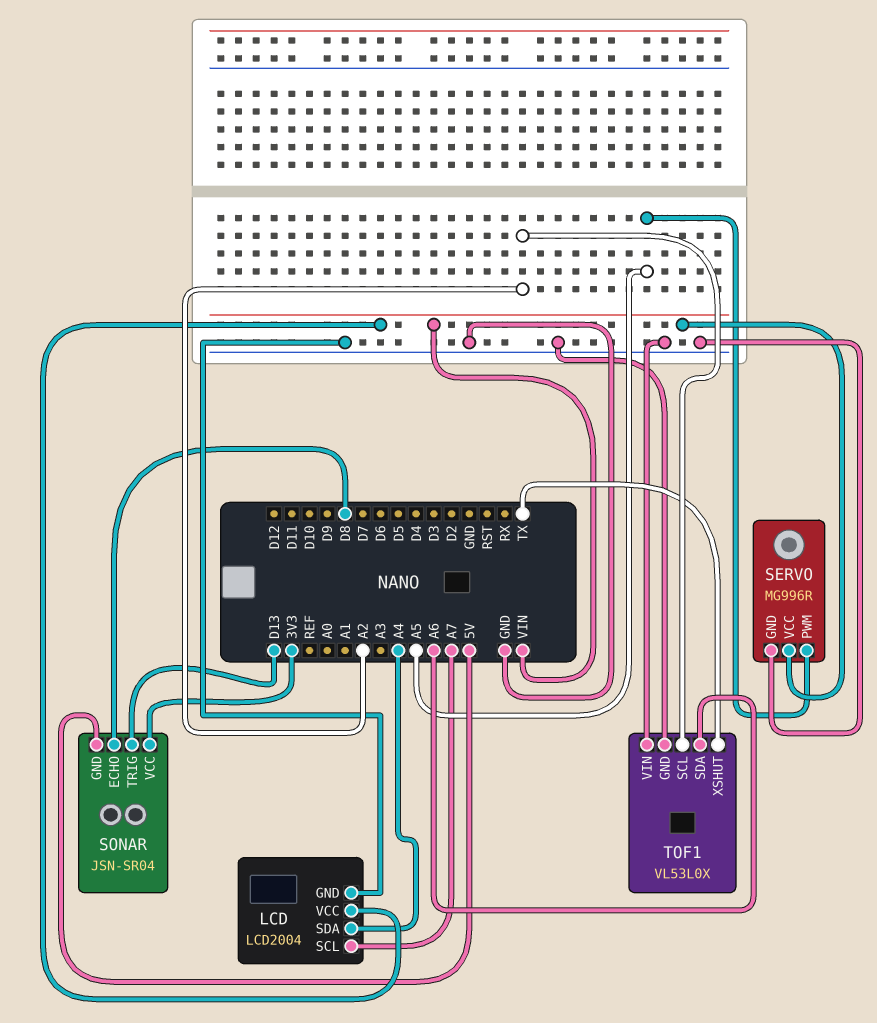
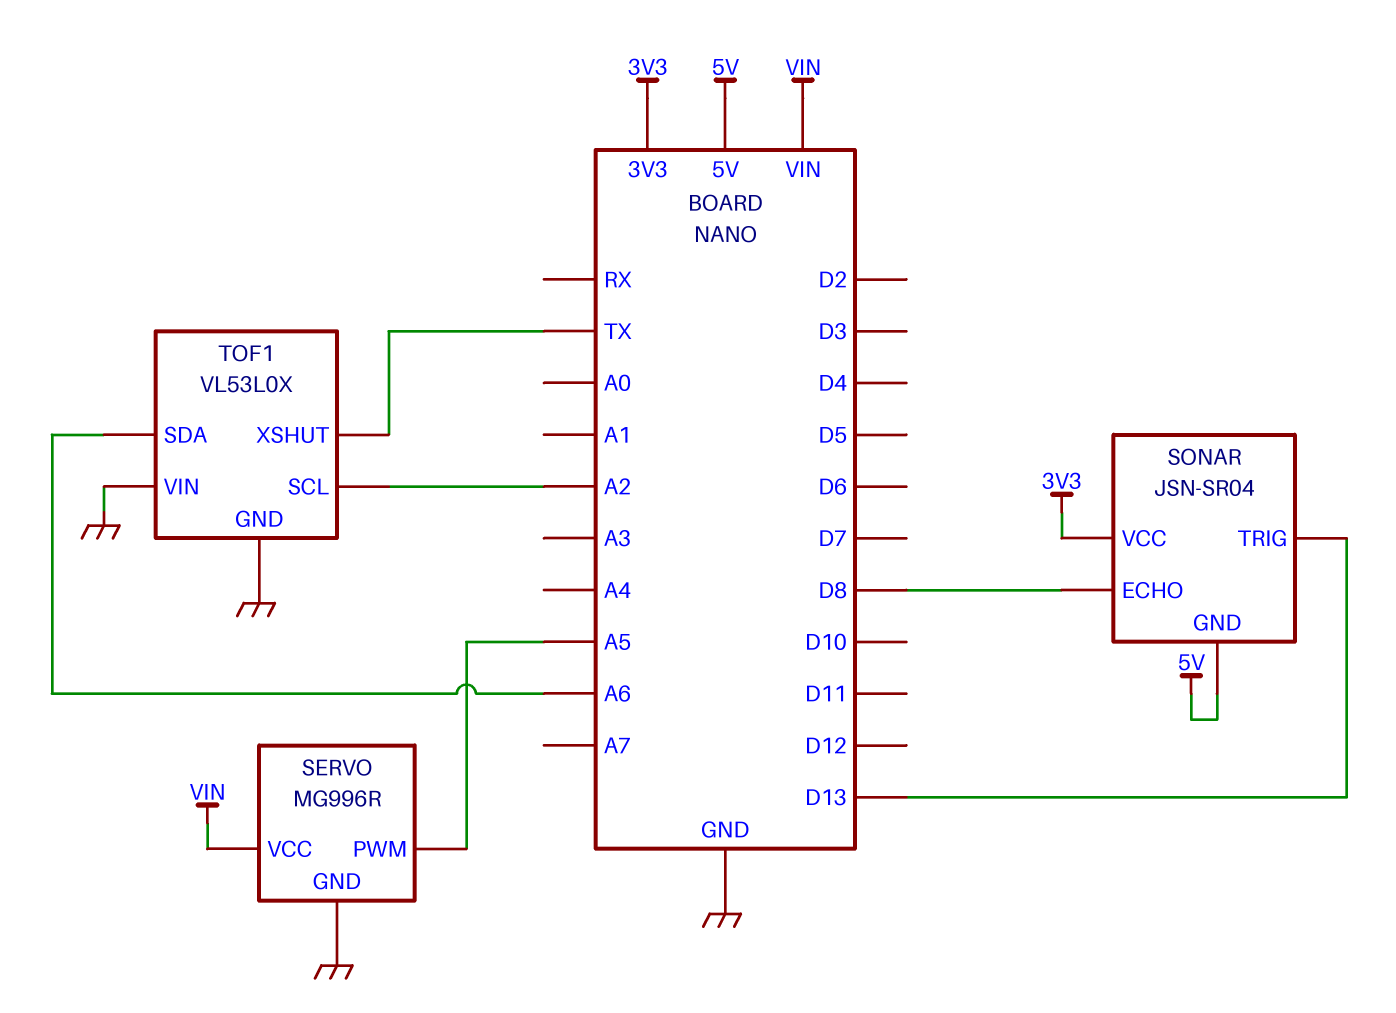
LCD: LCD2004 -> none
LCD pin GND: GND -> none
LCD pin SCL: A7 -> none
LCD pin SDA: A4 -> none
LCD pin VCC: VIN -> none

